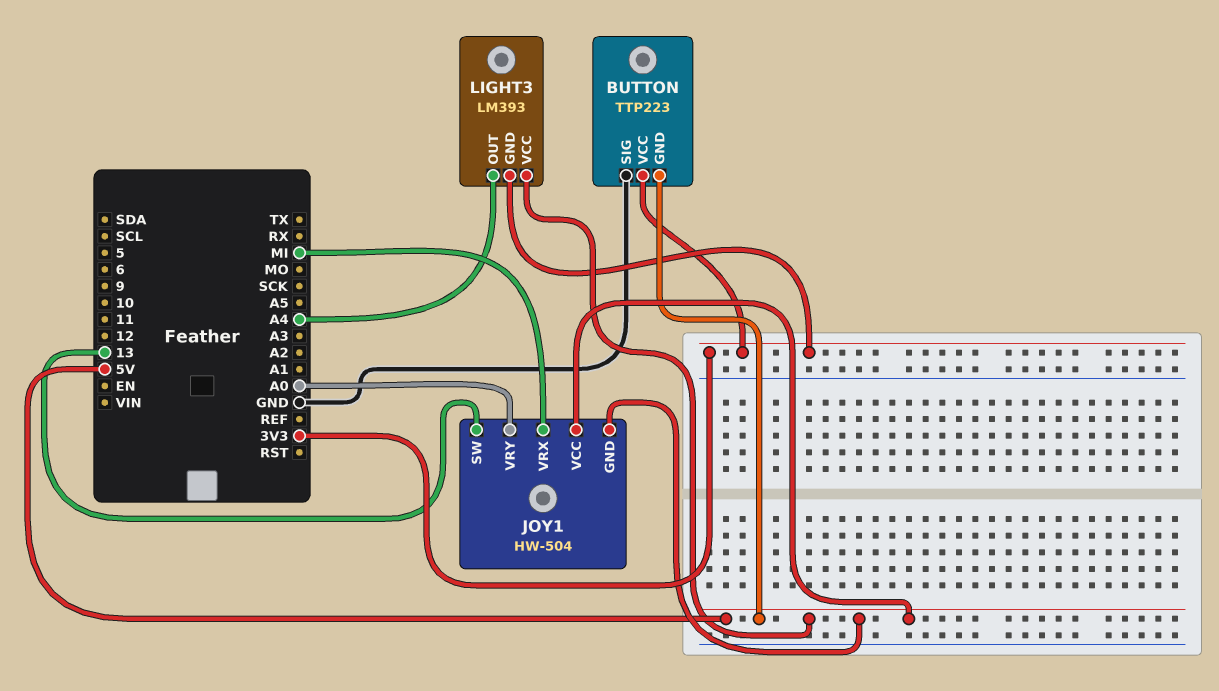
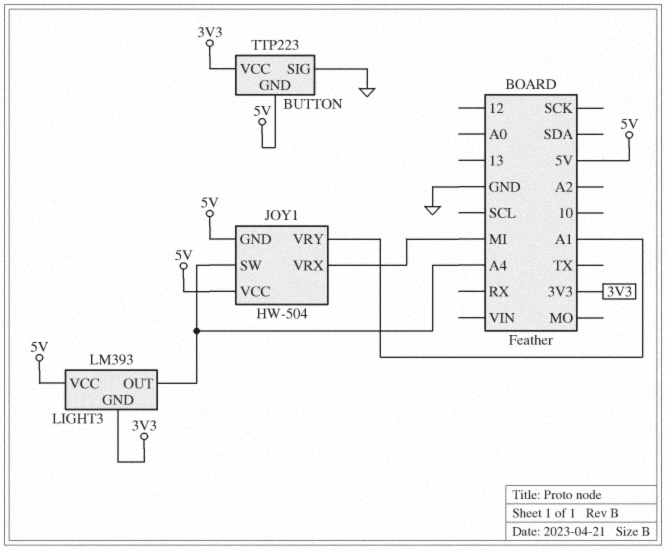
JOY1 pin SW: 13 -> A4
JOY1 pin VRY: A0 -> A1

